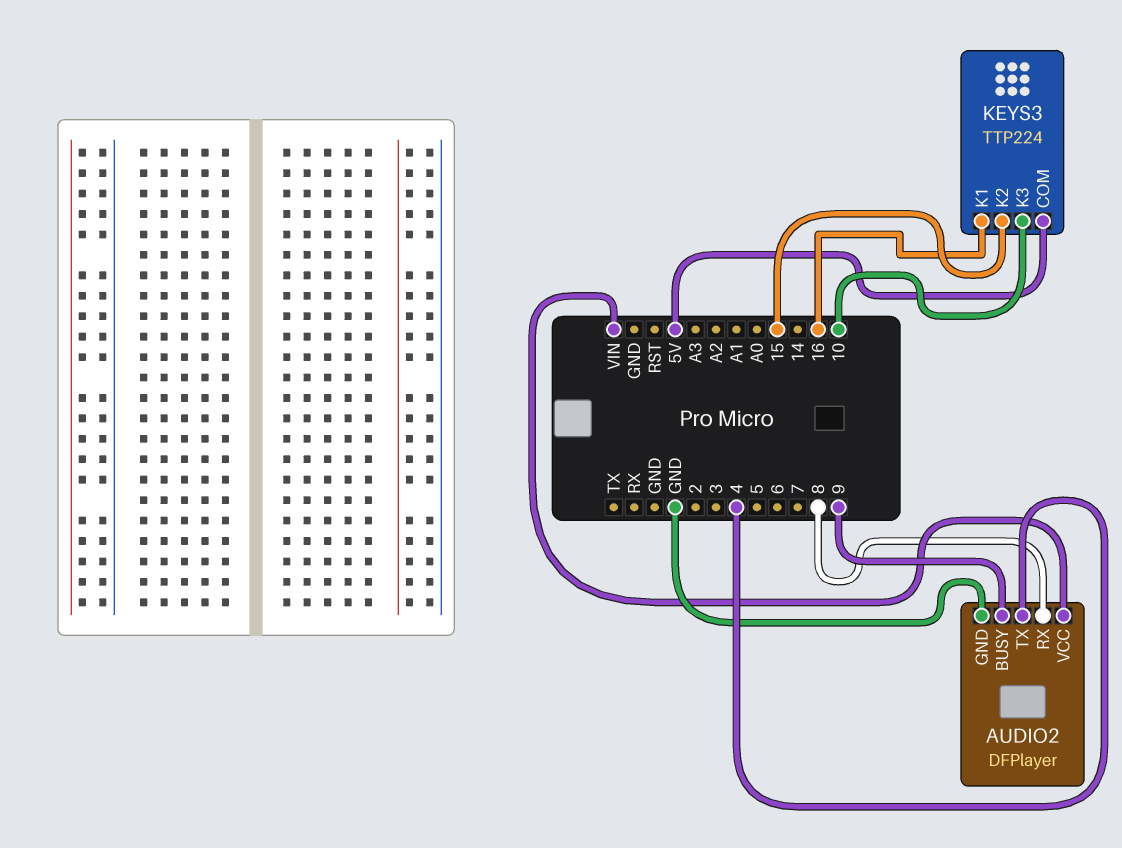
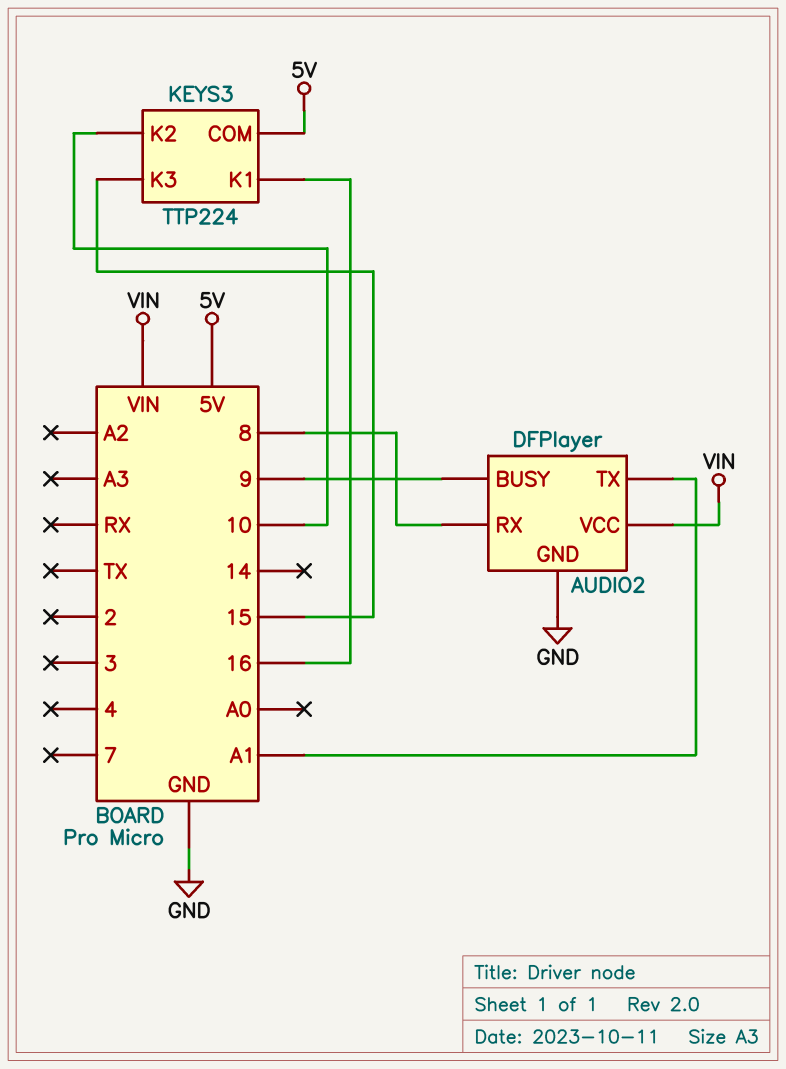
AUDIO2 pin TX: 4 -> A1
KEYS3 pin K2: 15 -> 10
KEYS3 pin K3: 10 -> 15

